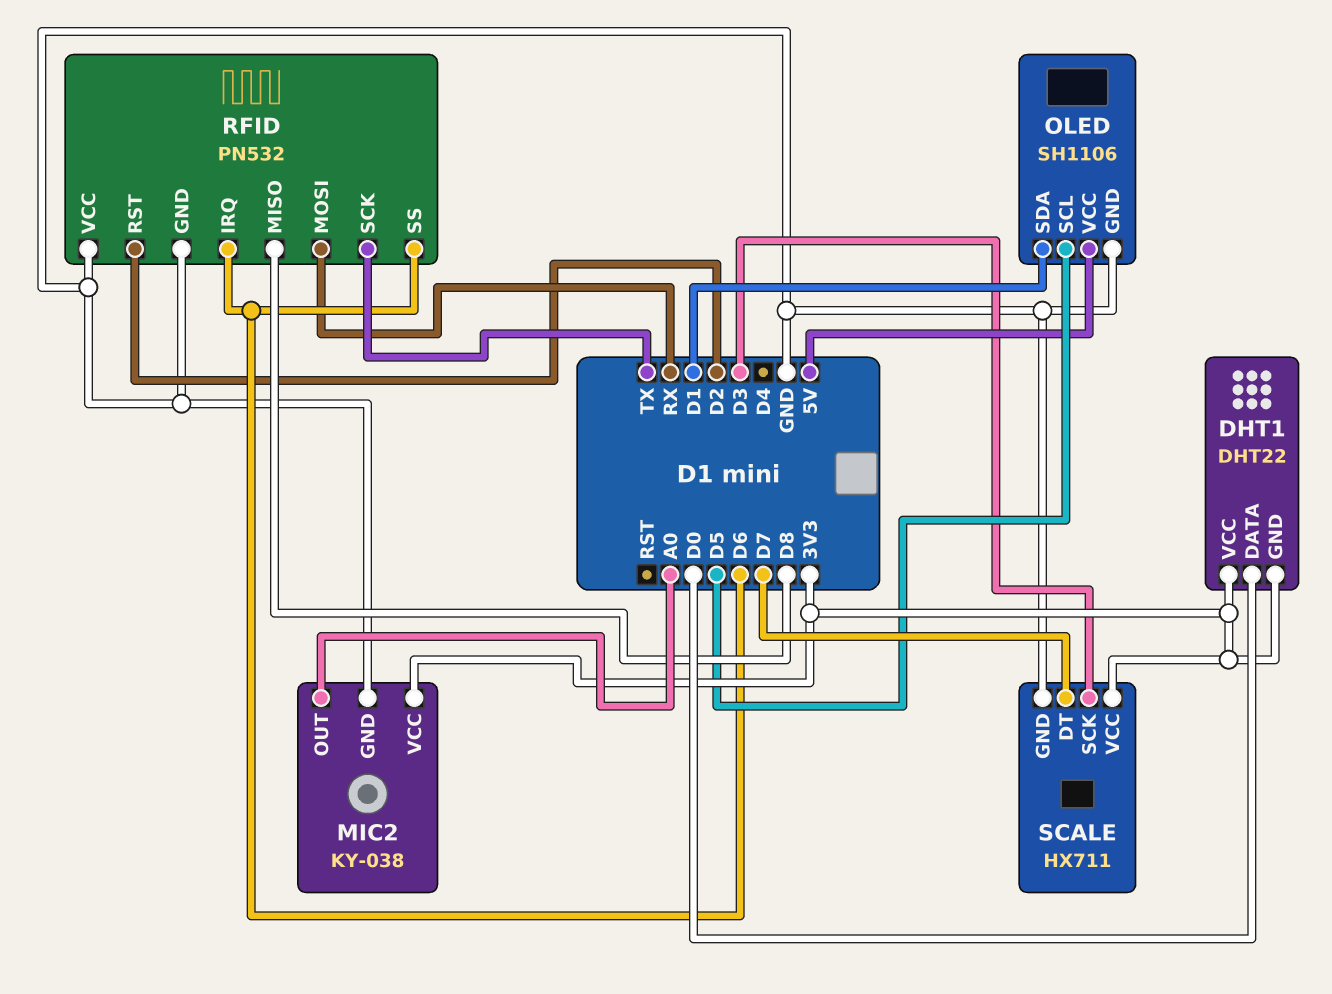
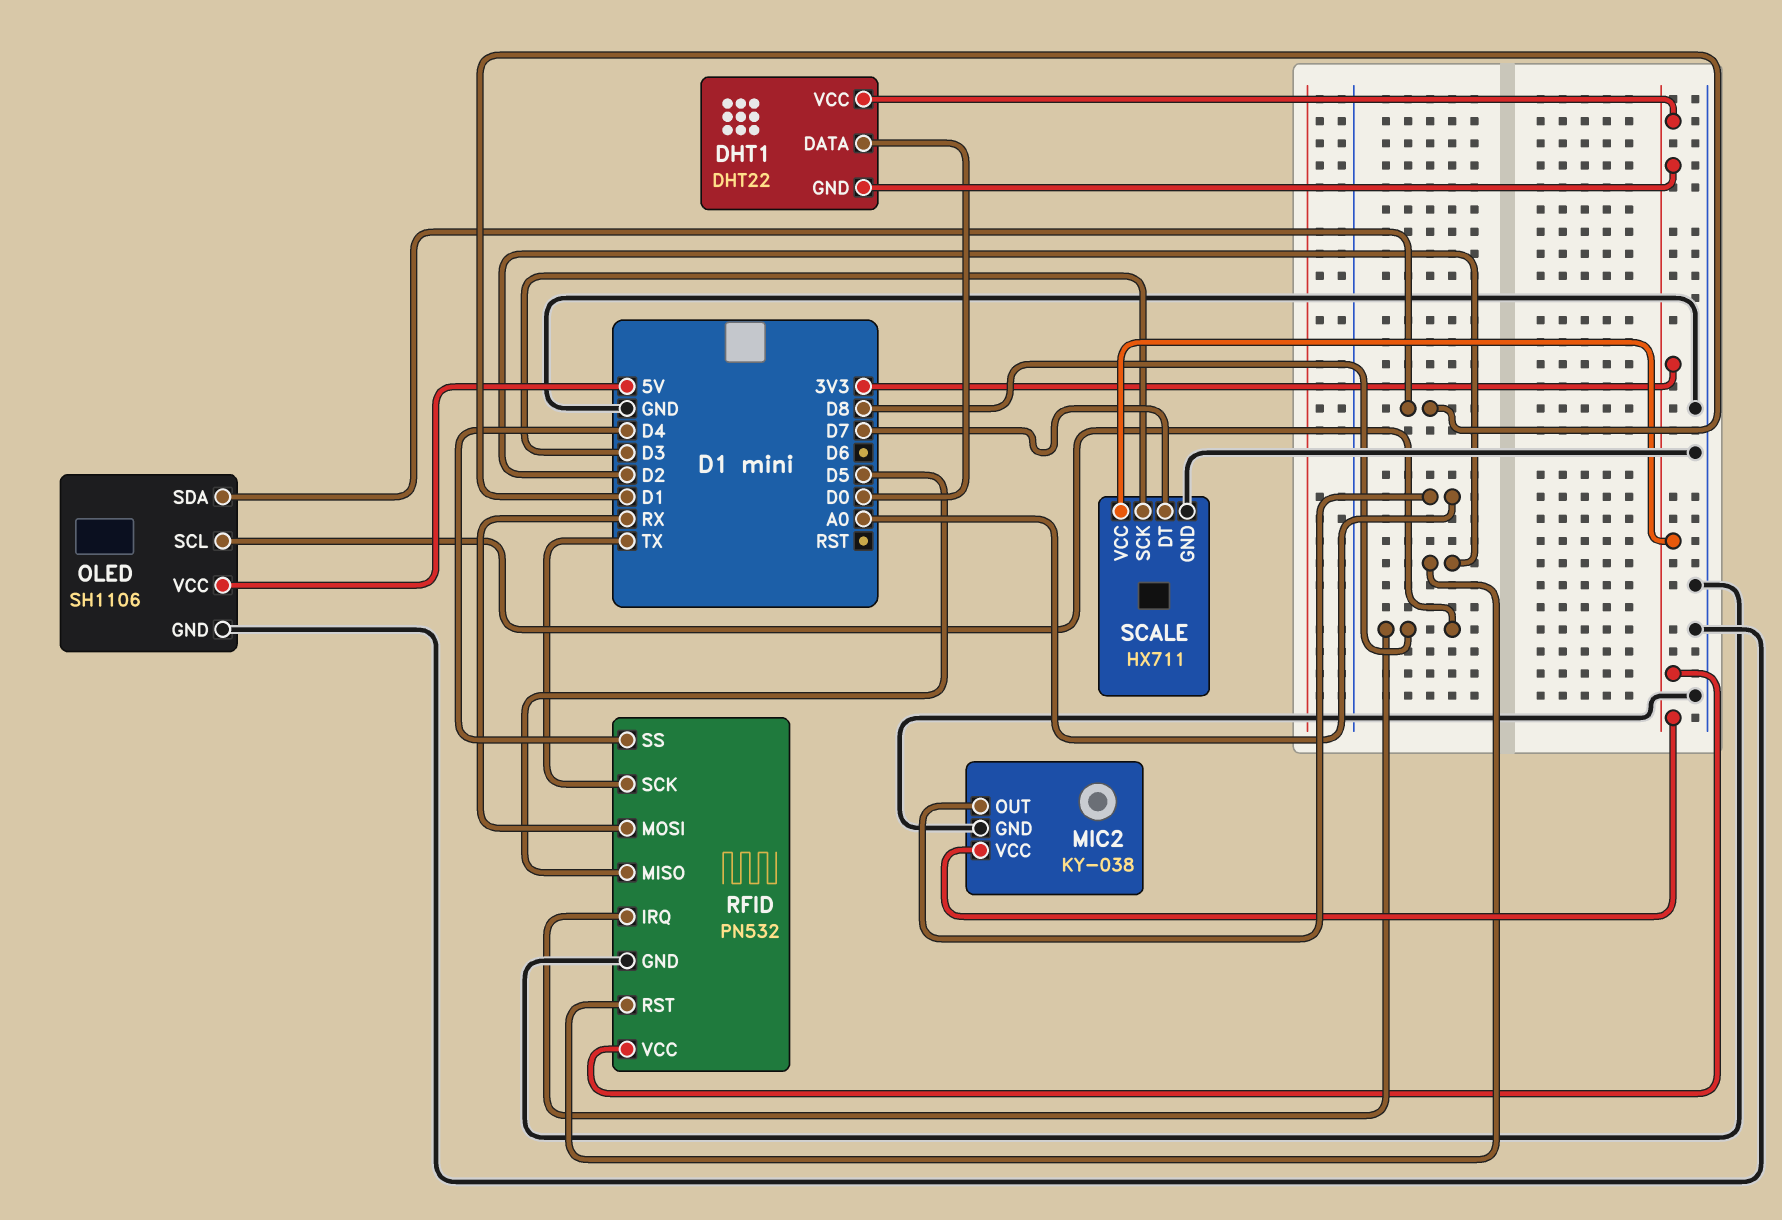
OLED pin SCL: D5 -> D8
RFID pin IRQ: D6 -> D8
RFID pin MISO: D8 -> D5
RFID pin SS: D6 -> D4
RFID pin VCC: GND -> 3V3

